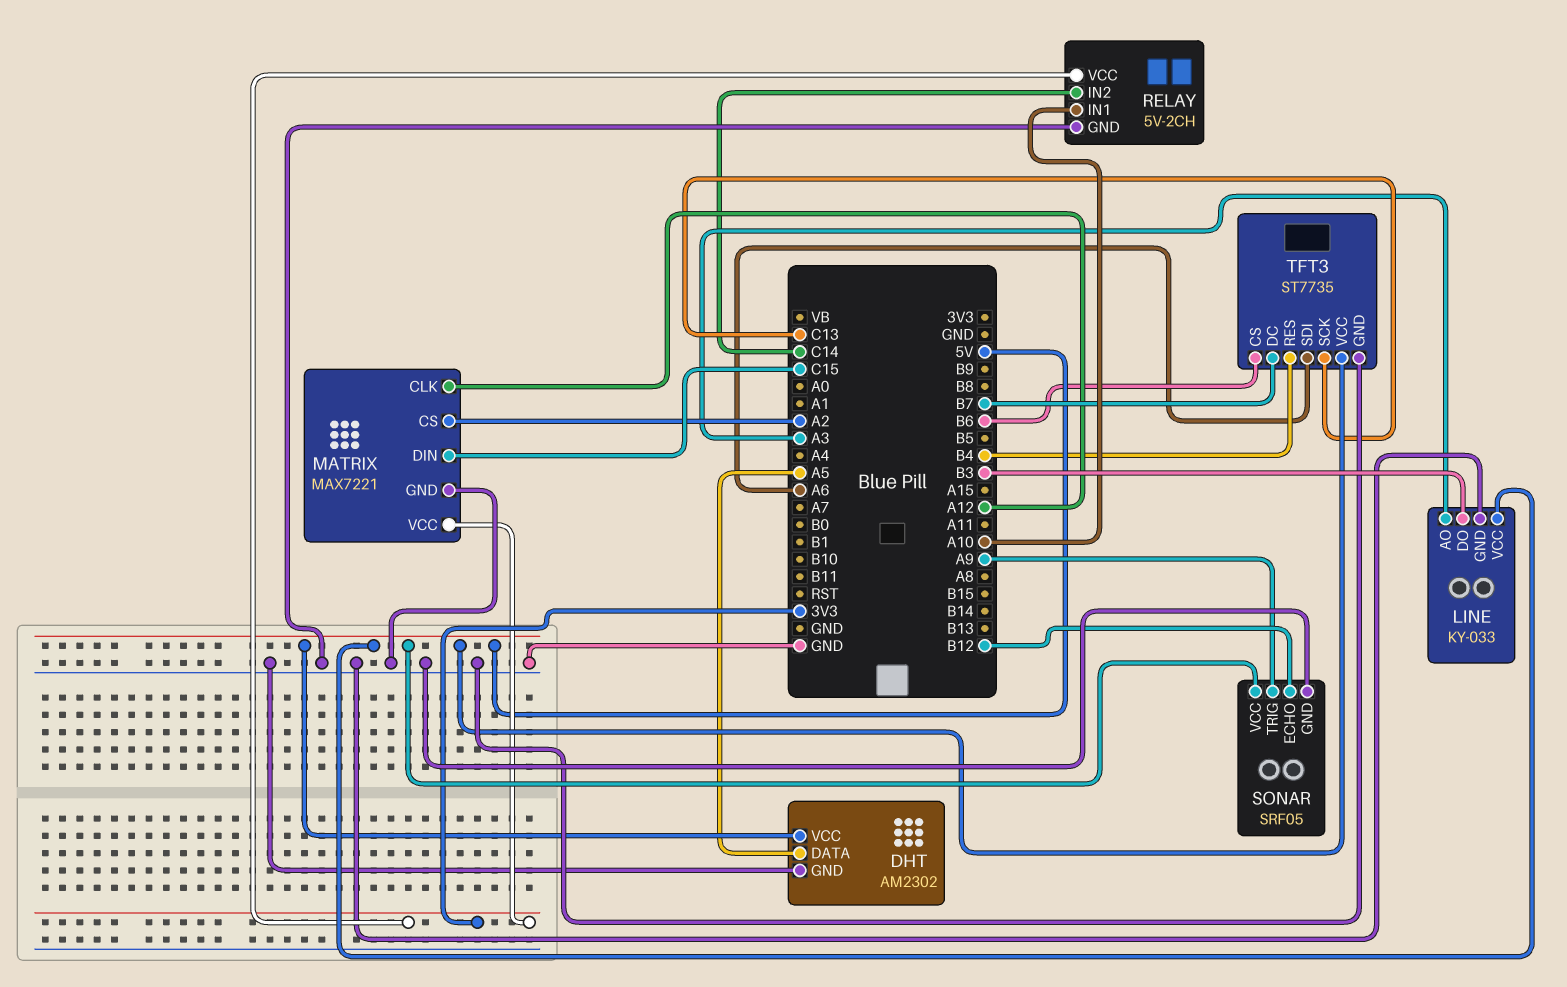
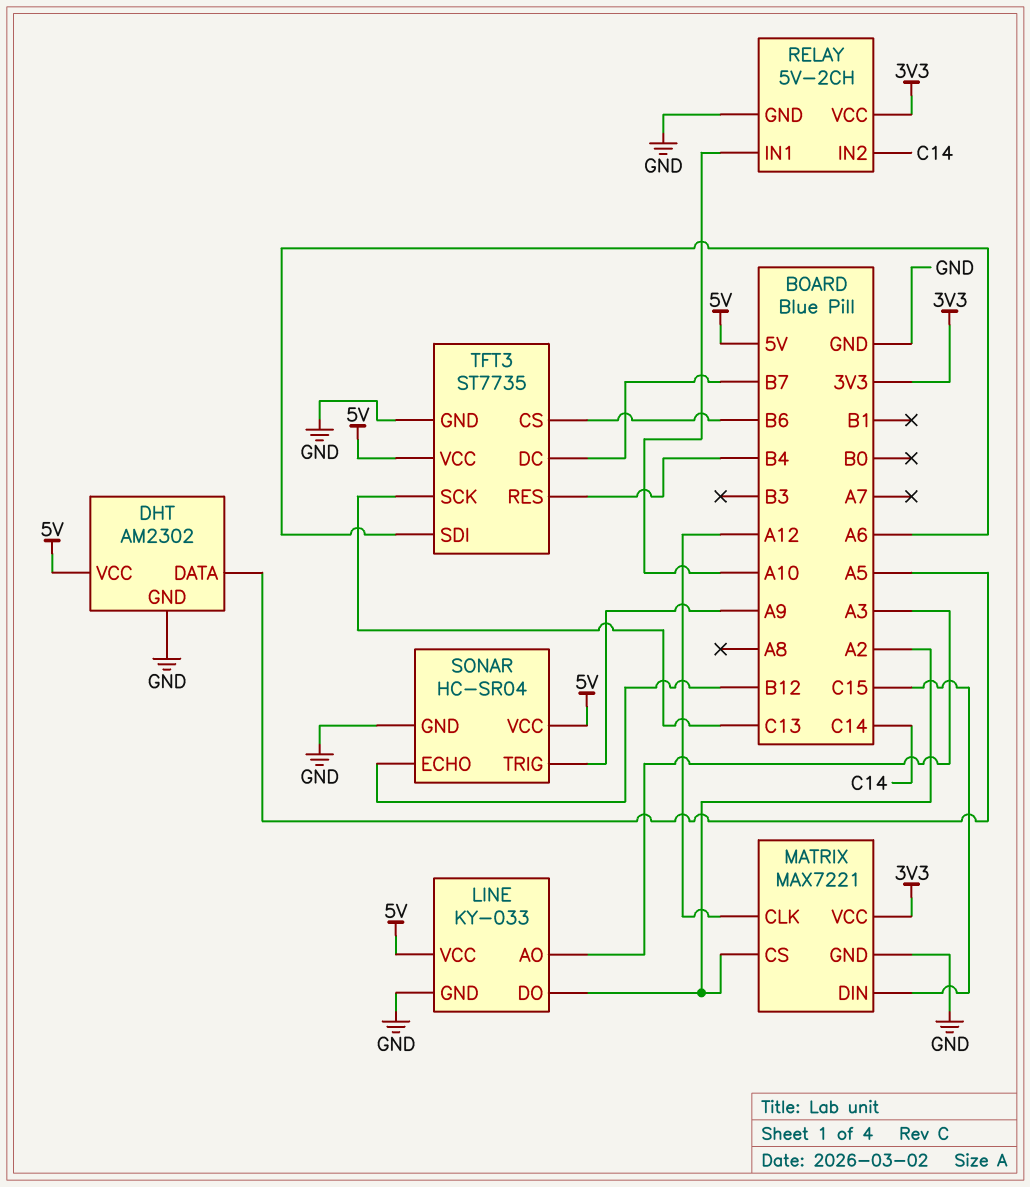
LINE pin DO: B3 -> A2
SONAR: SRF05 -> HC-SR04

